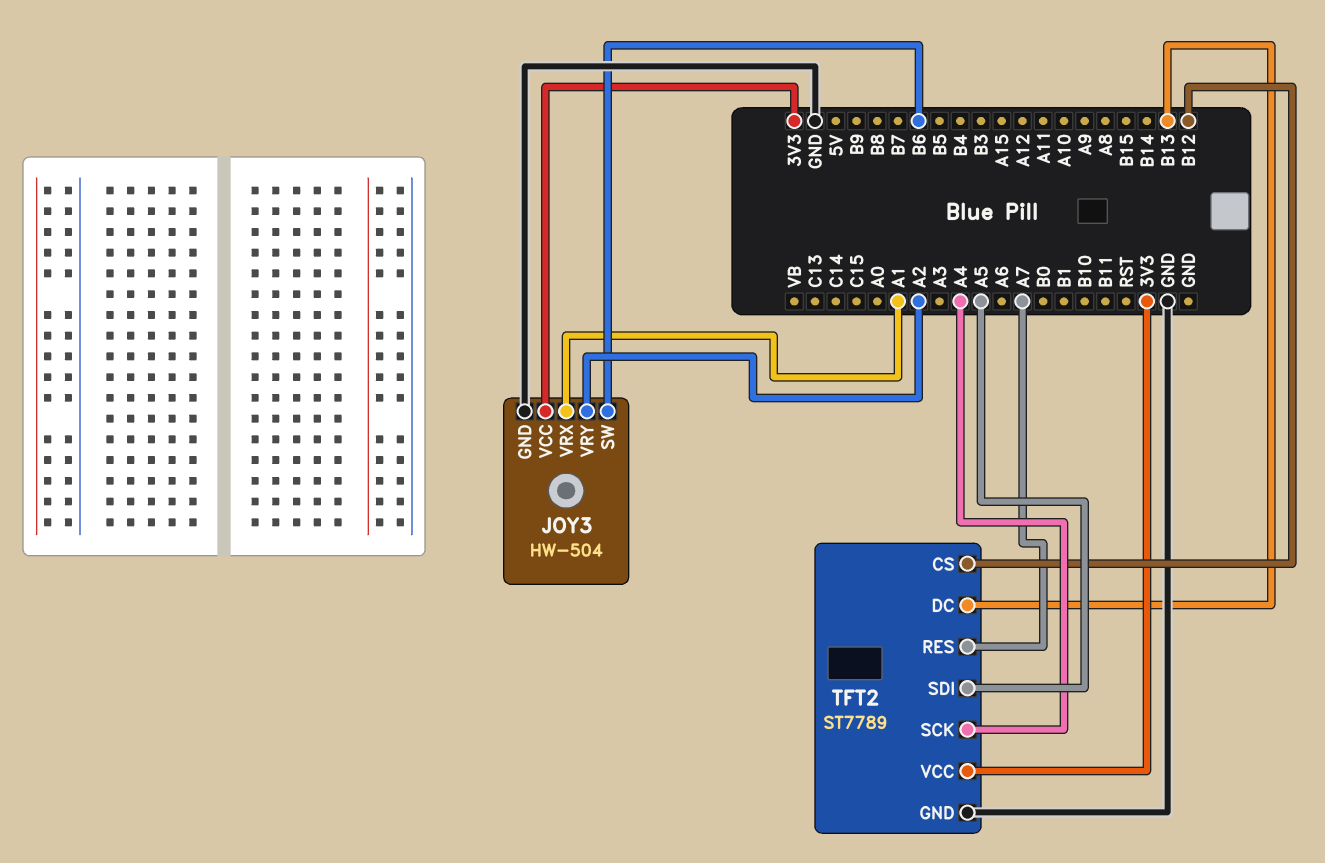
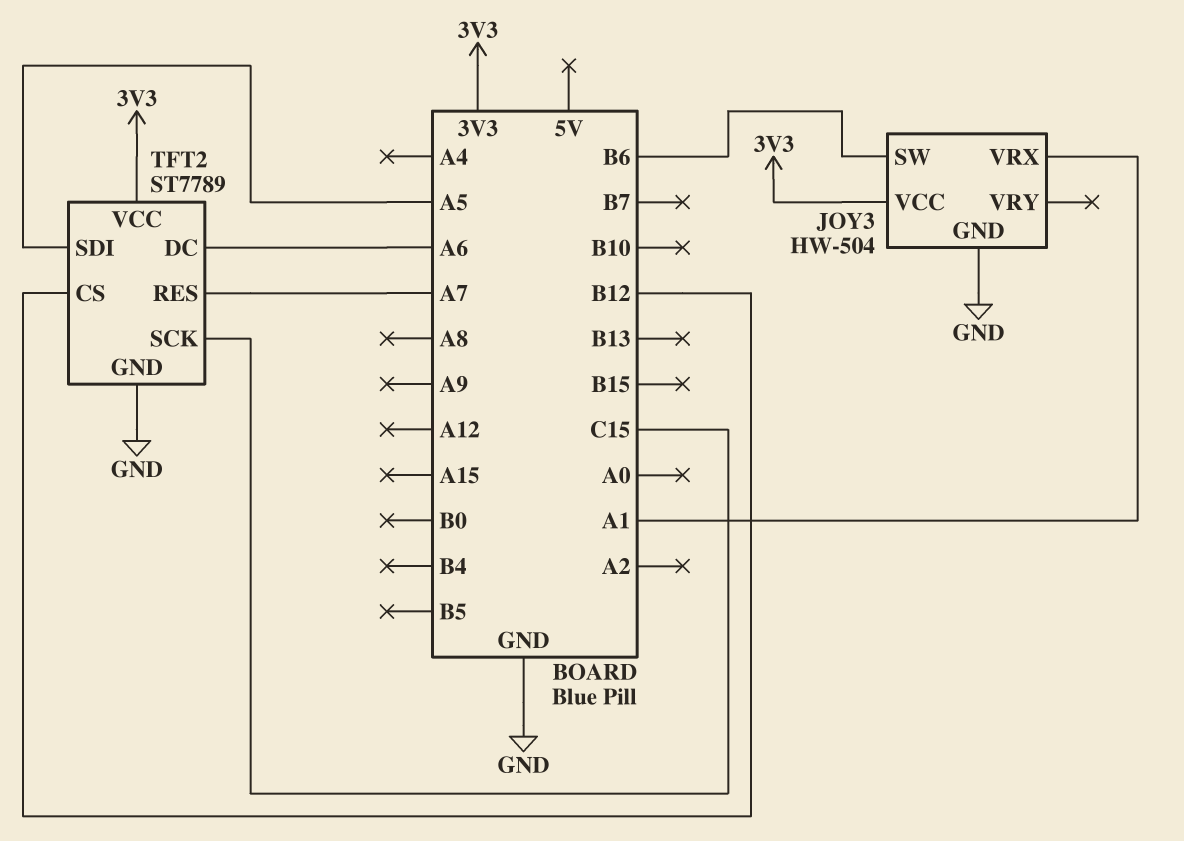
JOY3 pin VRY: A2 -> none
TFT2 pin DC: B13 -> A6
TFT2 pin SCK: A4 -> C15

